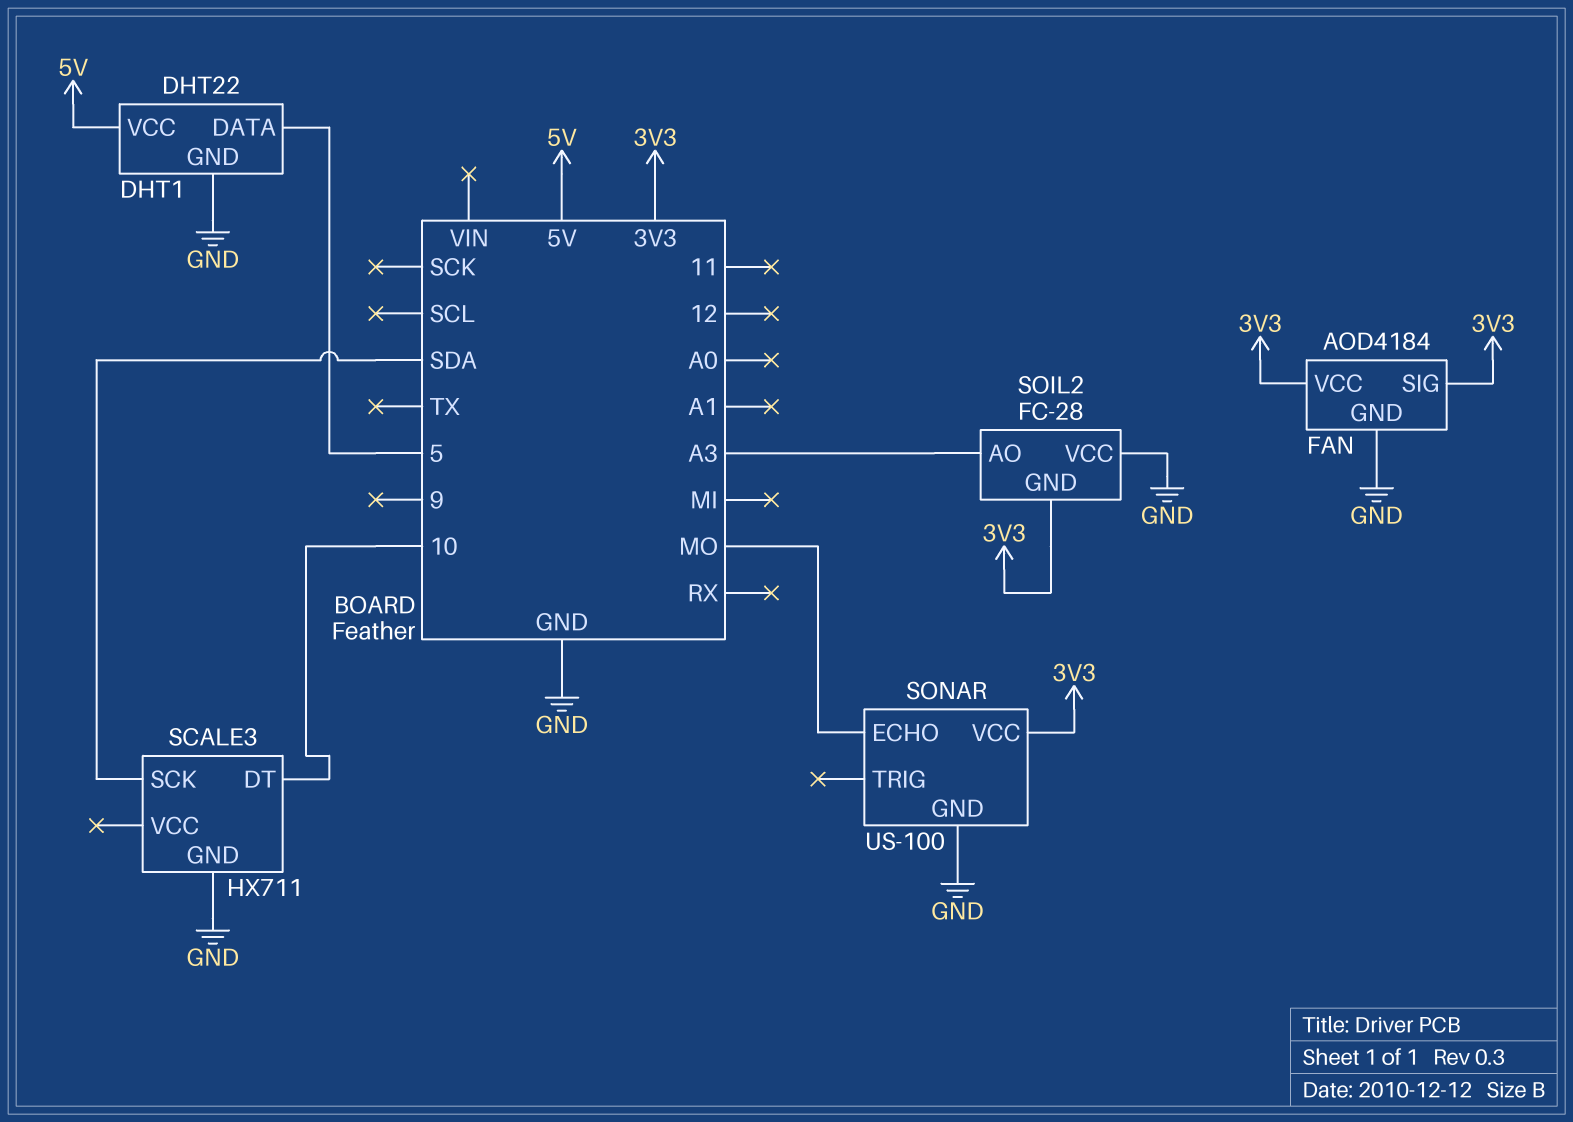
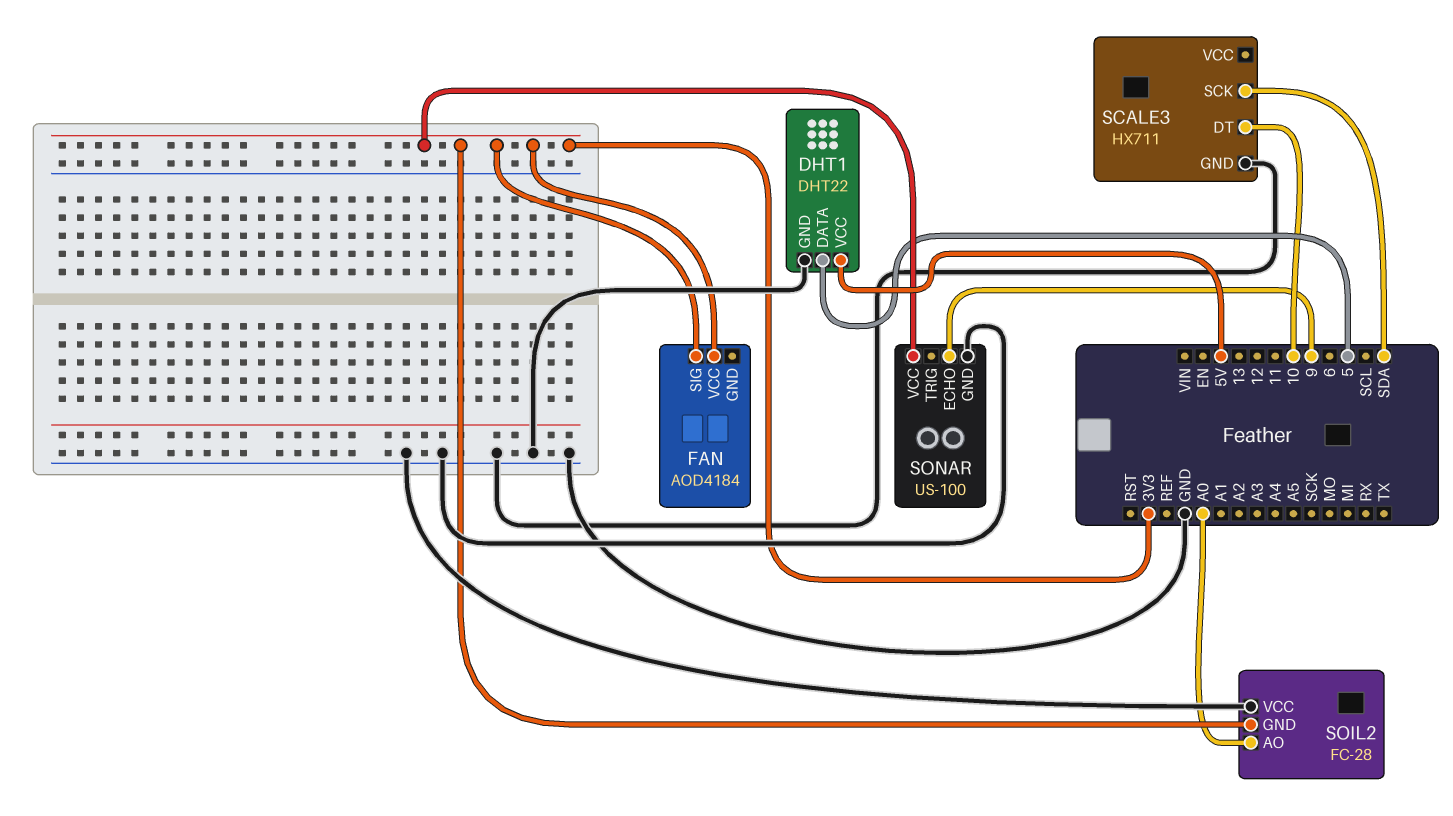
FAN pin GND: GND -> none
SOIL2 pin AO: A3 -> A0
SONAR pin ECHO: MO -> 9

